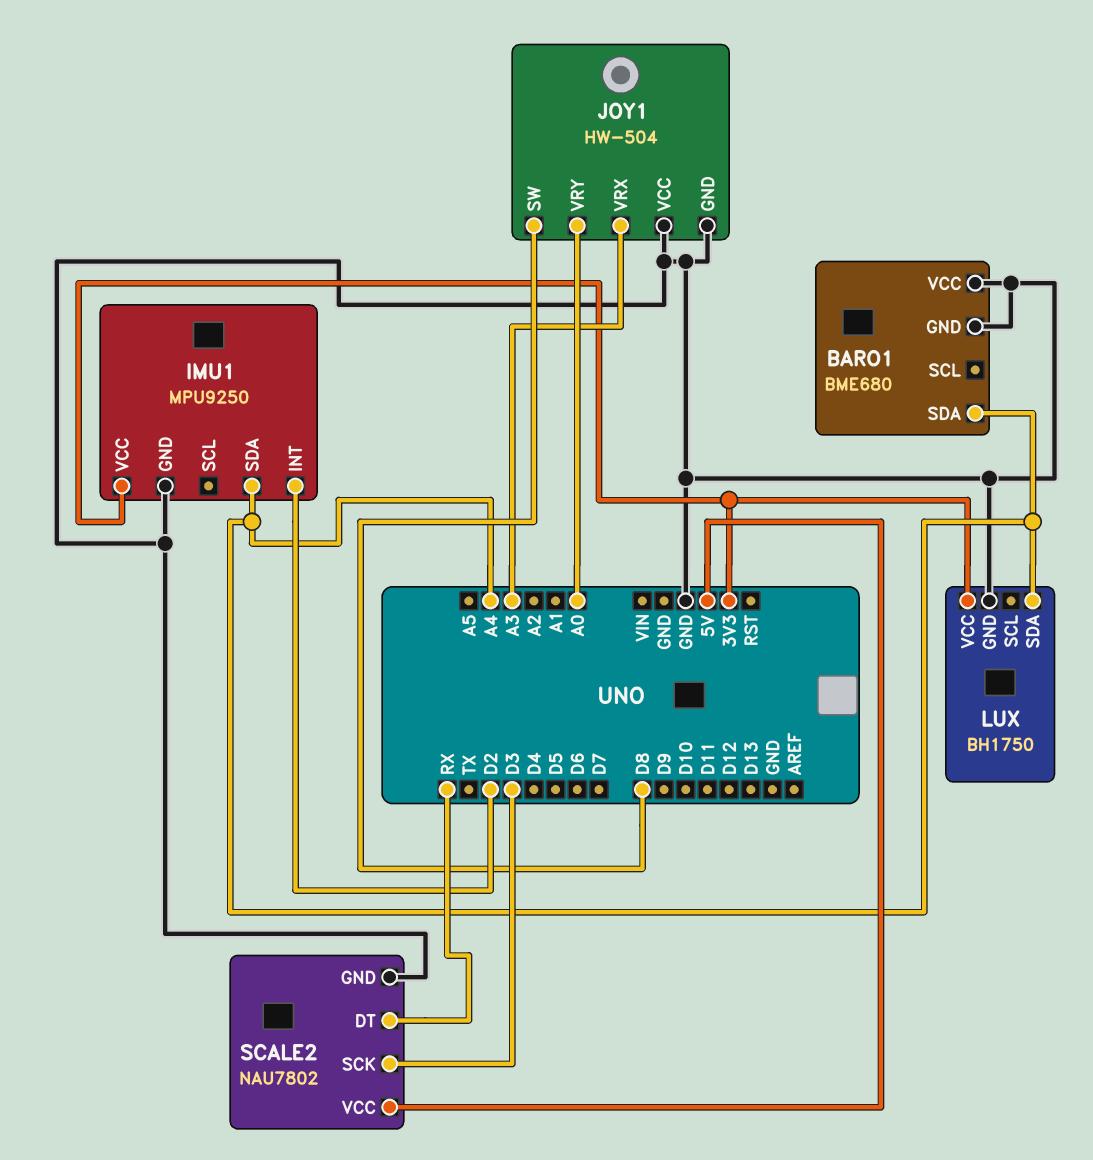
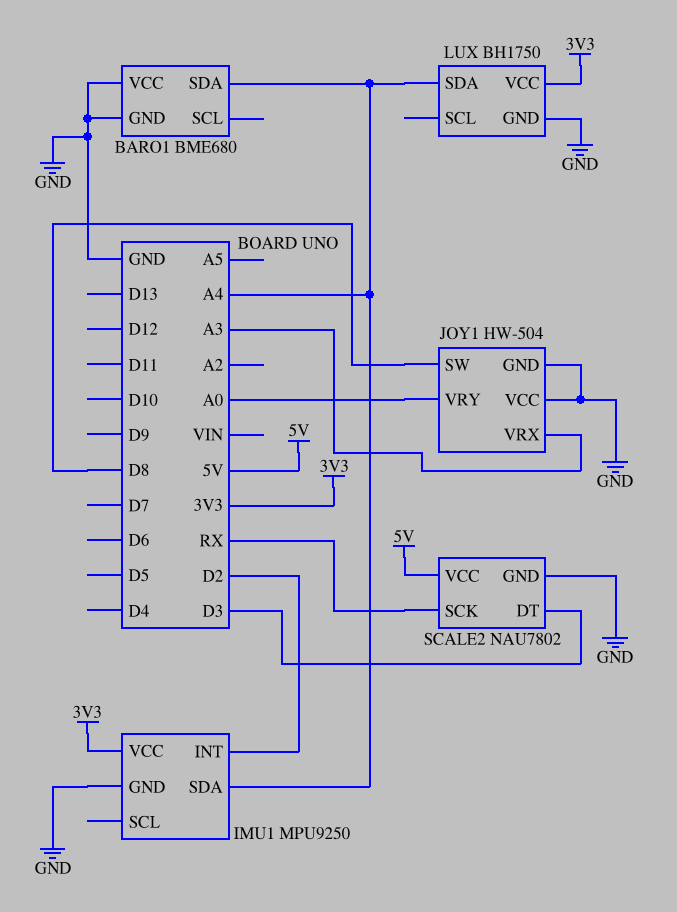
SCALE2 pin DT: RX -> D3
SCALE2 pin SCK: D3 -> RX

